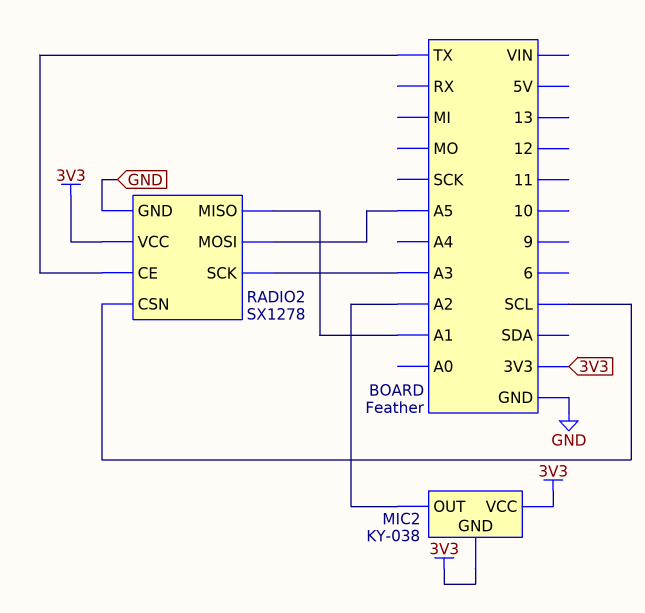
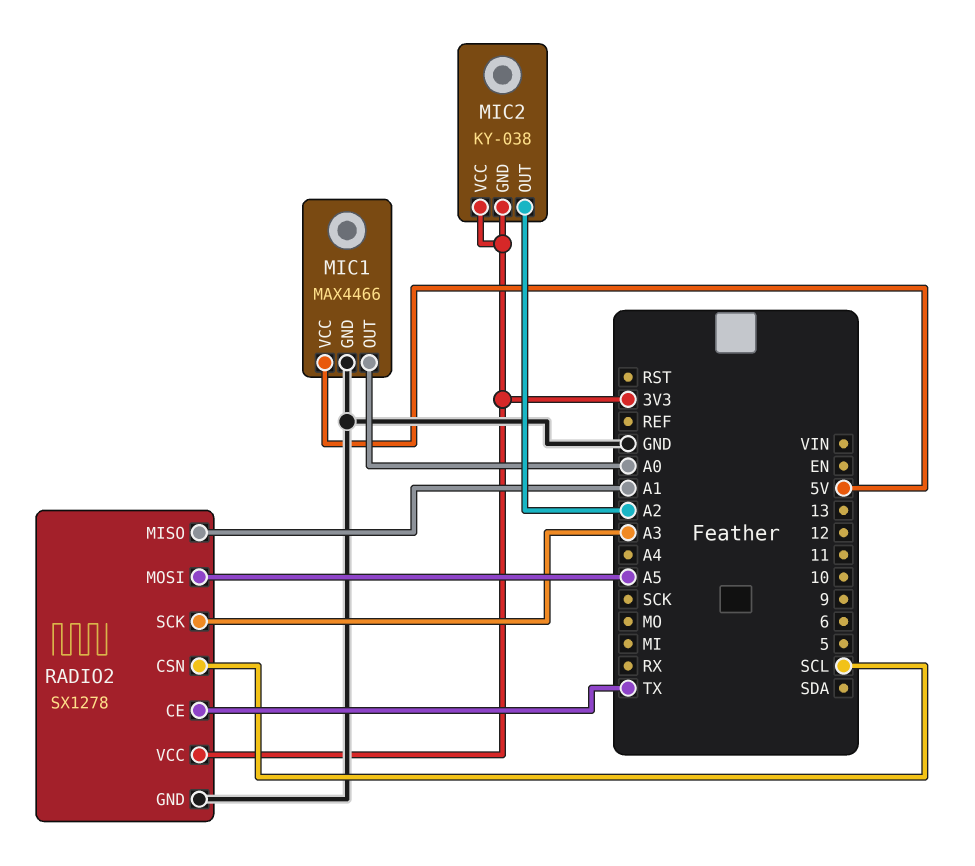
MIC1: none -> MAX4466
MIC1 pin GND: none -> GND
MIC1 pin OUT: none -> A0
MIC1 pin VCC: none -> 5V

